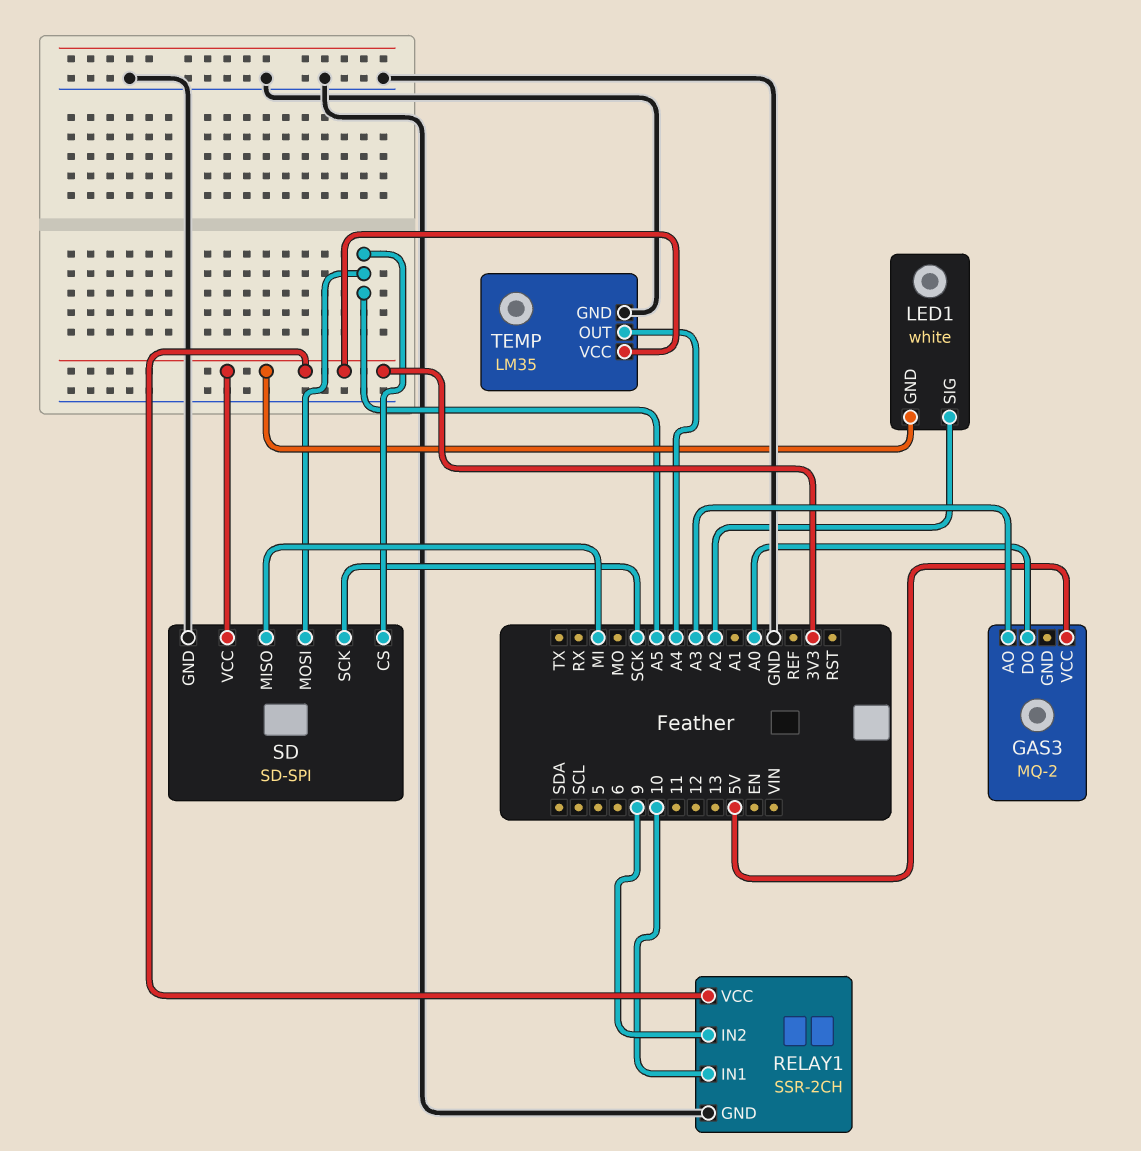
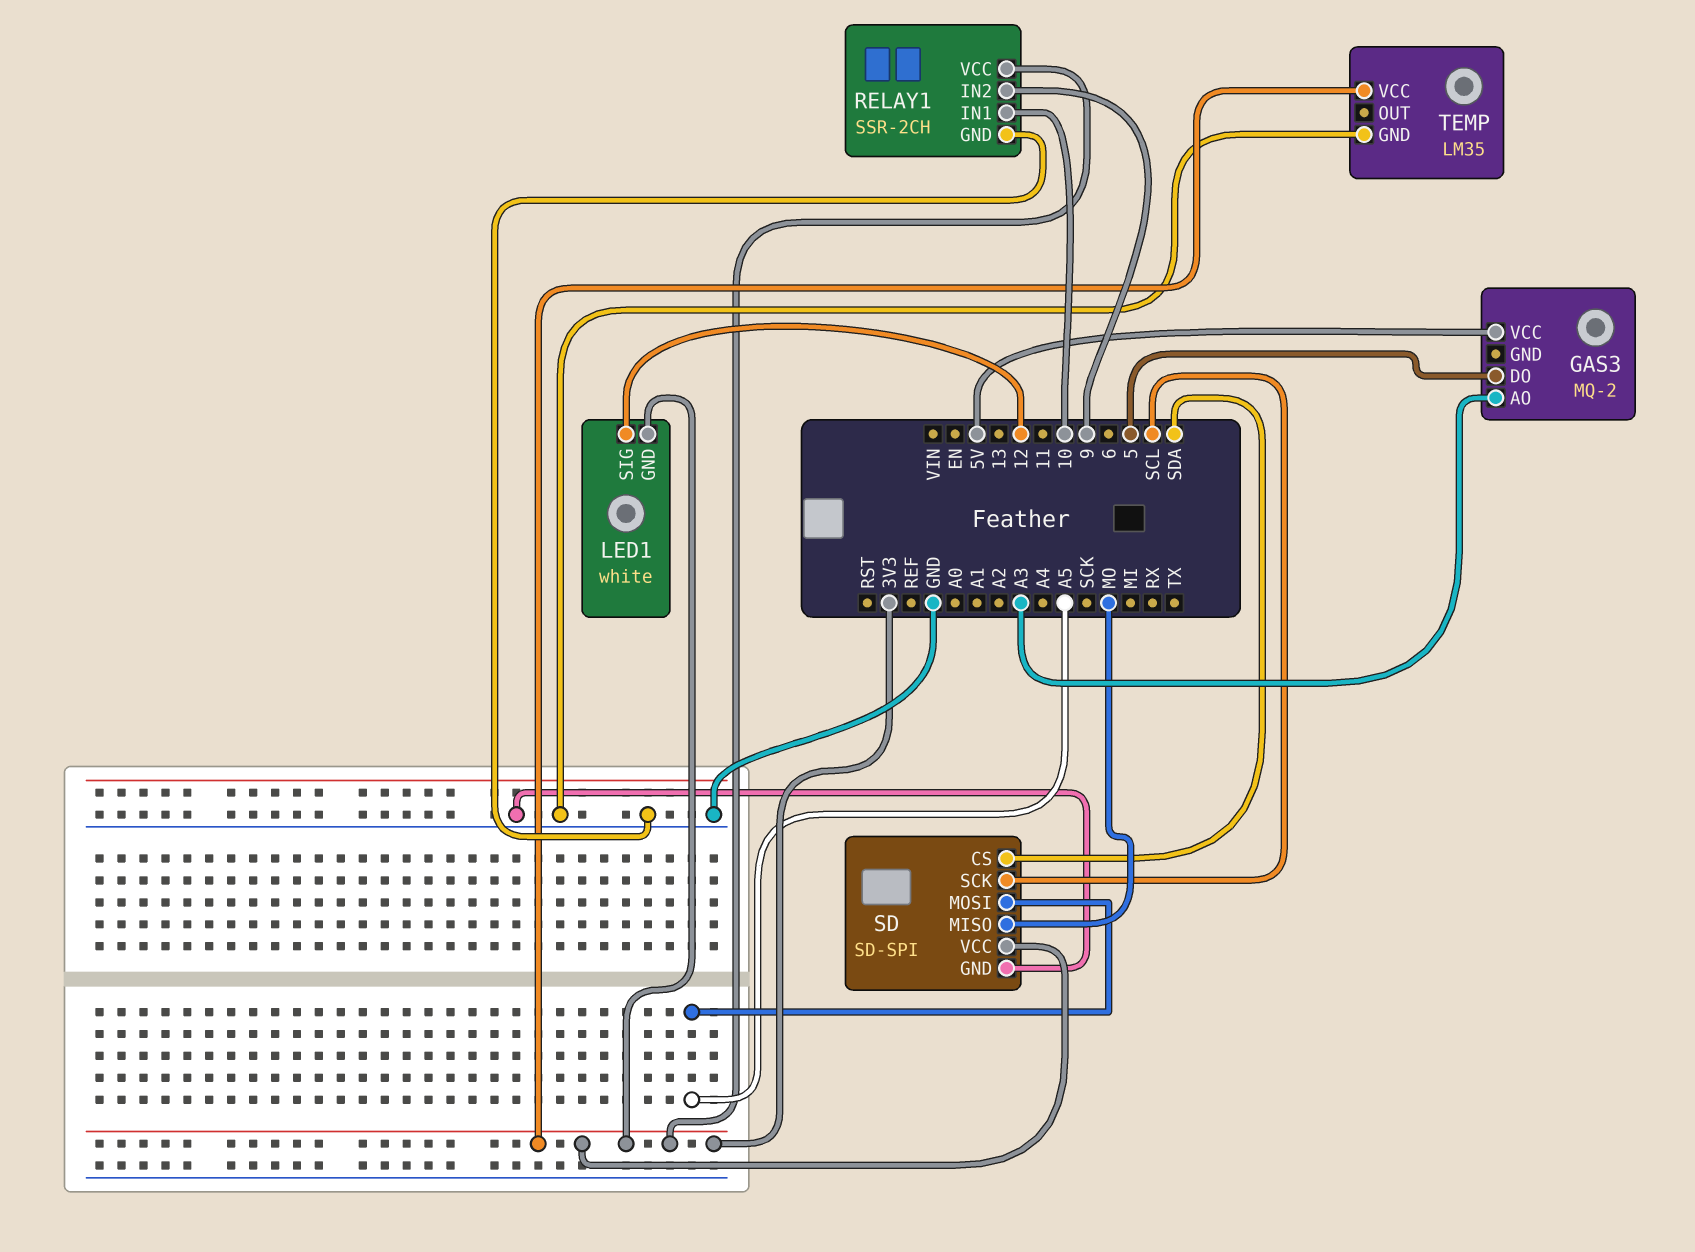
GAS3 pin DO: A0 -> 5
LED1 pin SIG: A2 -> 12
SD pin CS: A5 -> SDA
SD pin MISO: MI -> MO
SD pin SCK: SCK -> SCL
TEMP pin OUT: A4 -> none

